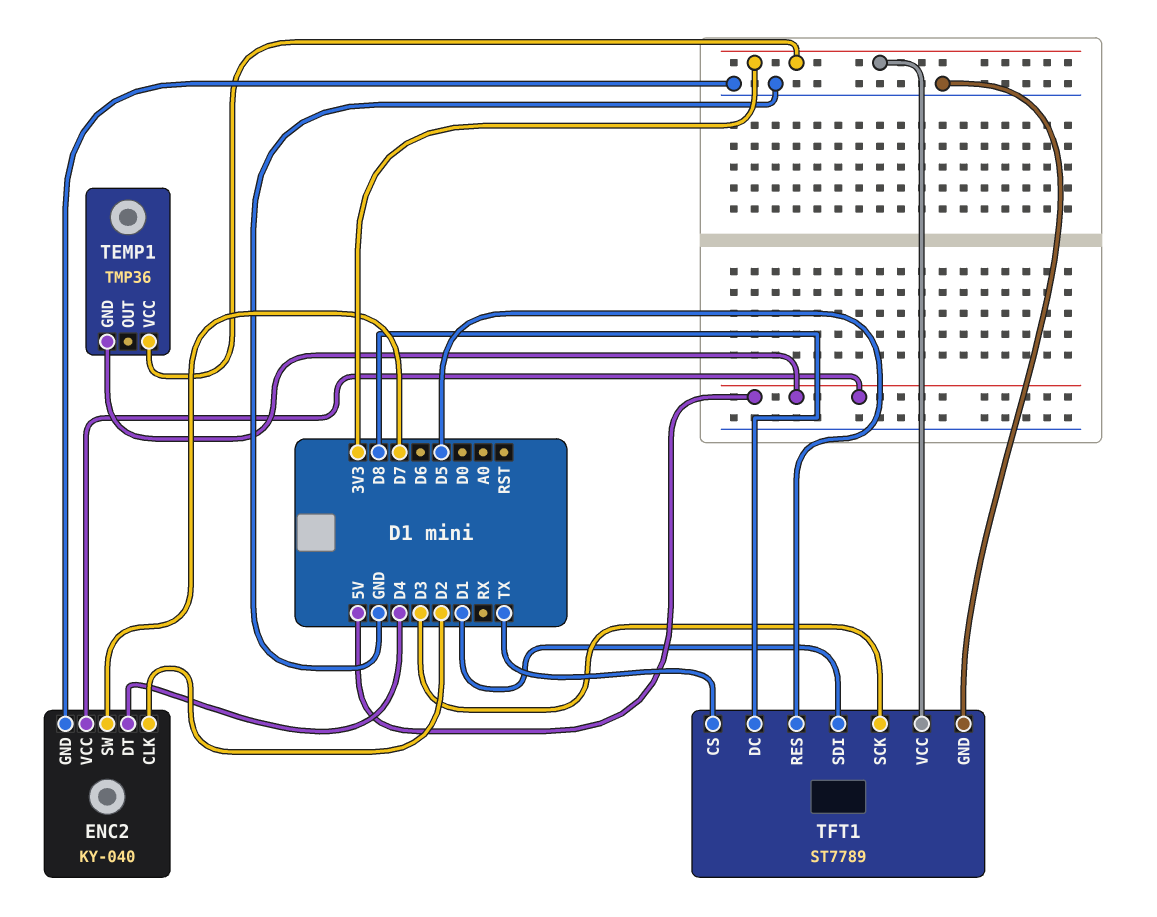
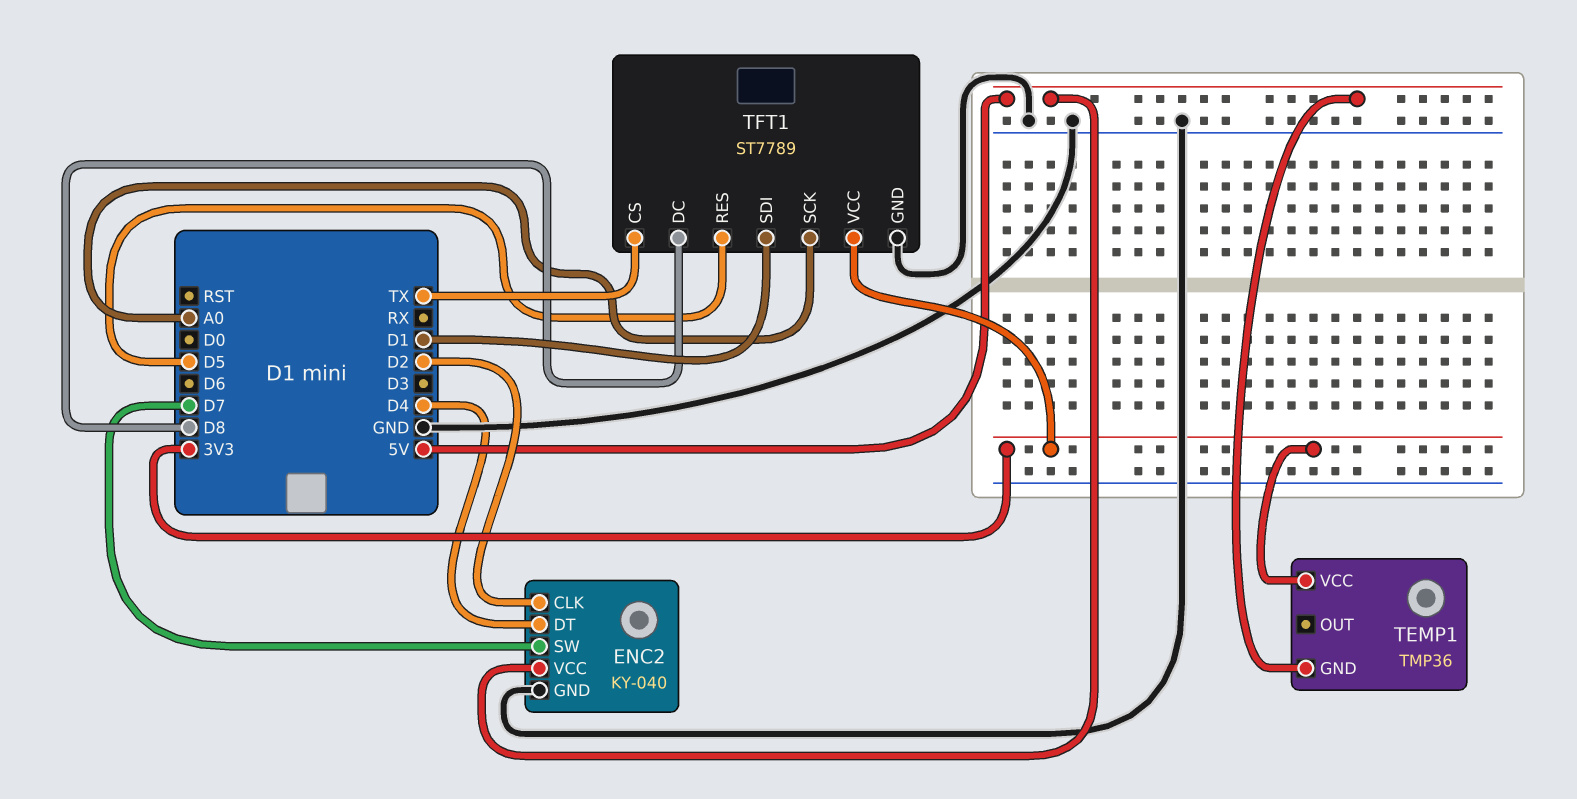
TFT1 pin SCK: D3 -> A0

